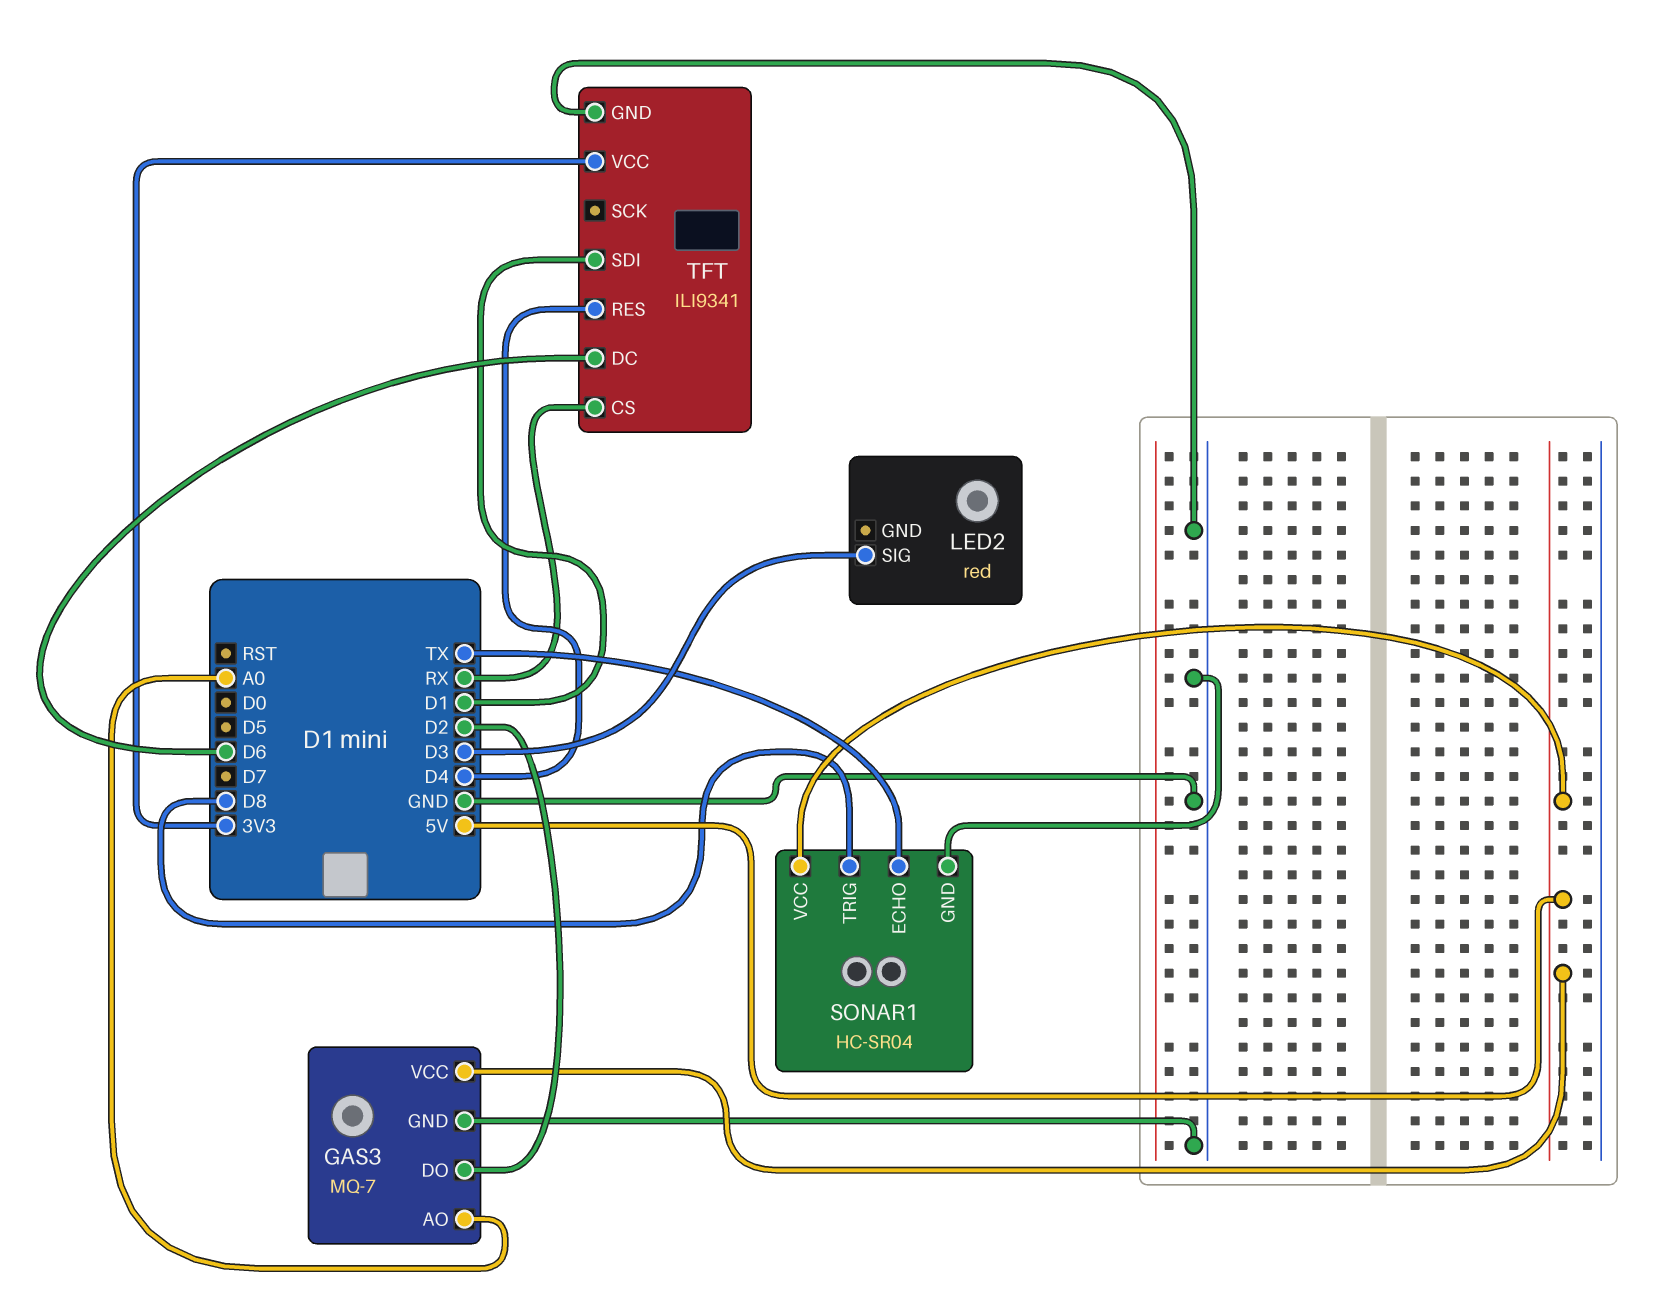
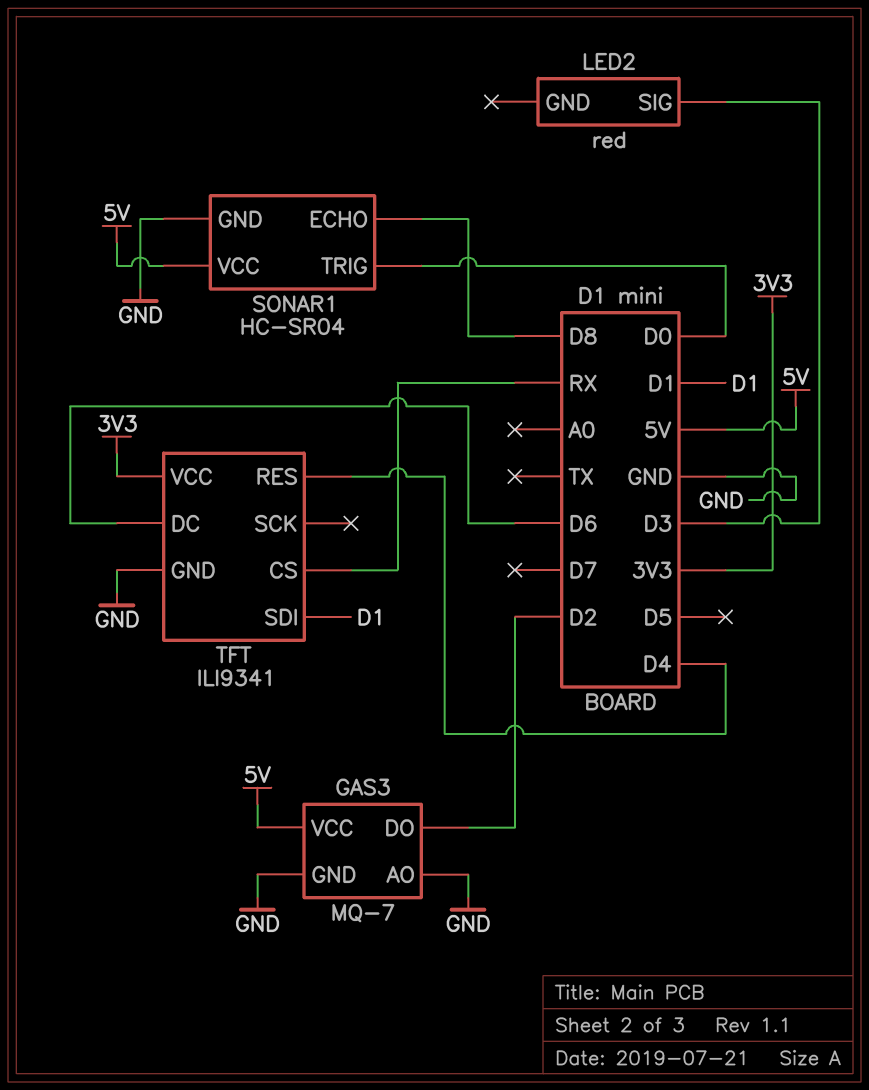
GAS3 pin AO: A0 -> GND
SONAR1 pin ECHO: TX -> D8
SONAR1 pin TRIG: D8 -> D0

